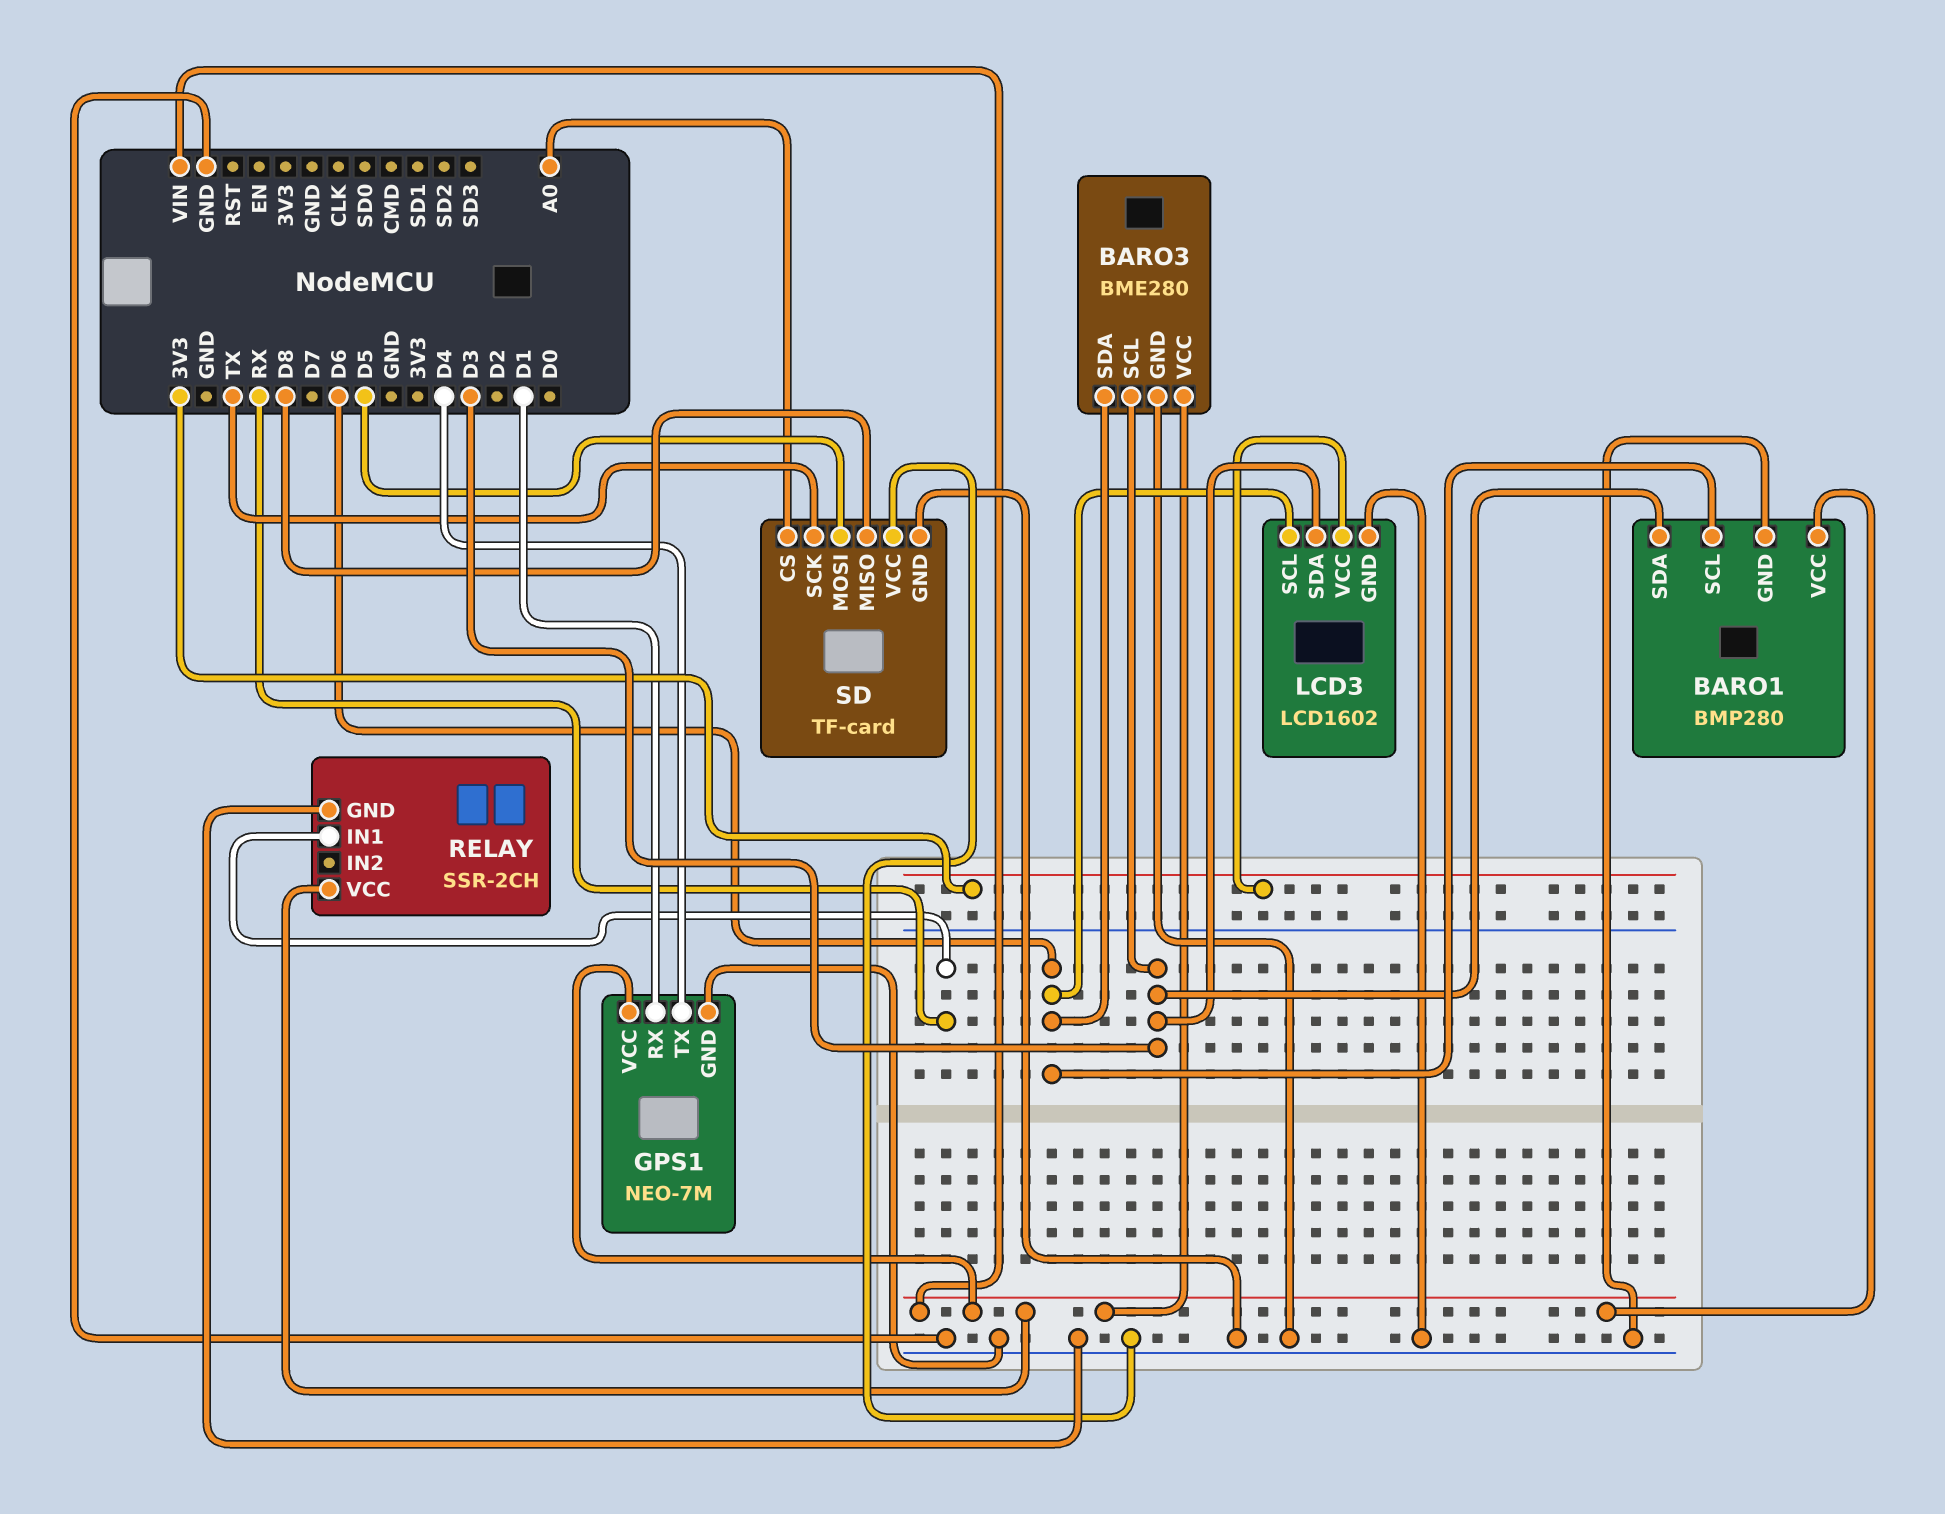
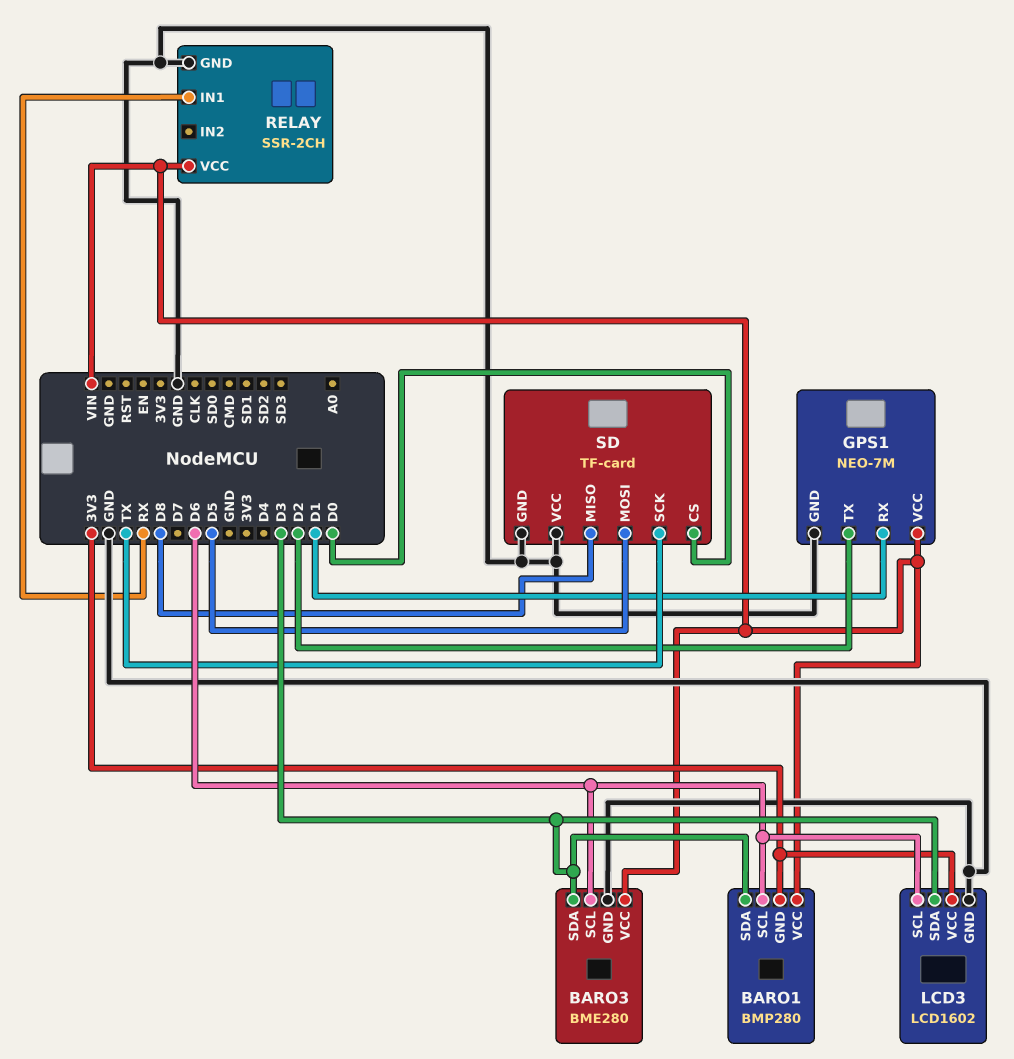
BARO1 pin GND: GND -> 3V3
BARO3 pin SCL: D3 -> D6
BARO3 pin SDA: D6 -> D3
GPS1 pin TX: D4 -> D2
SD pin CS: A0 -> D0

